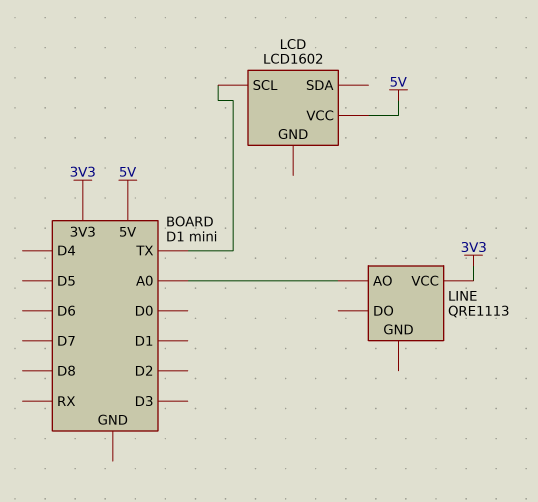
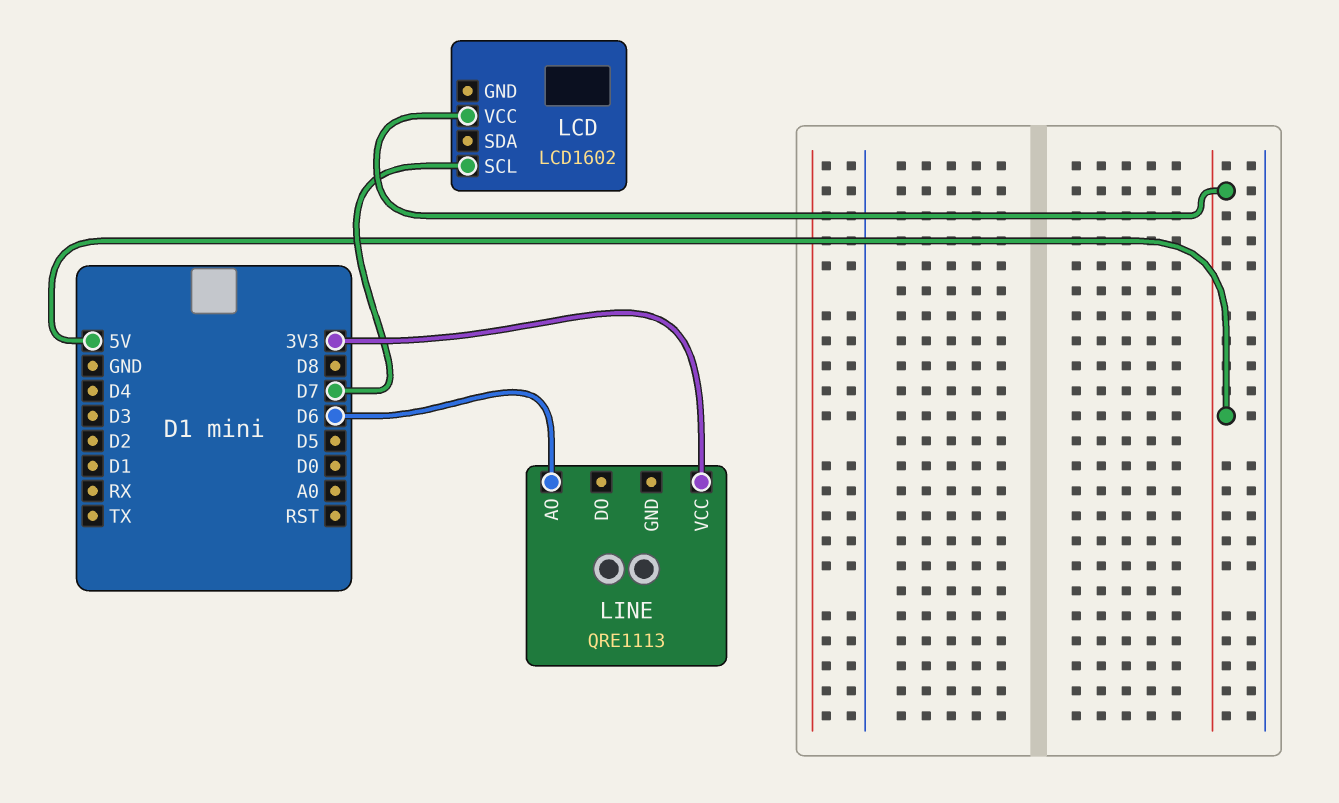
LCD pin SCL: TX -> D7
LINE pin AO: A0 -> D6

